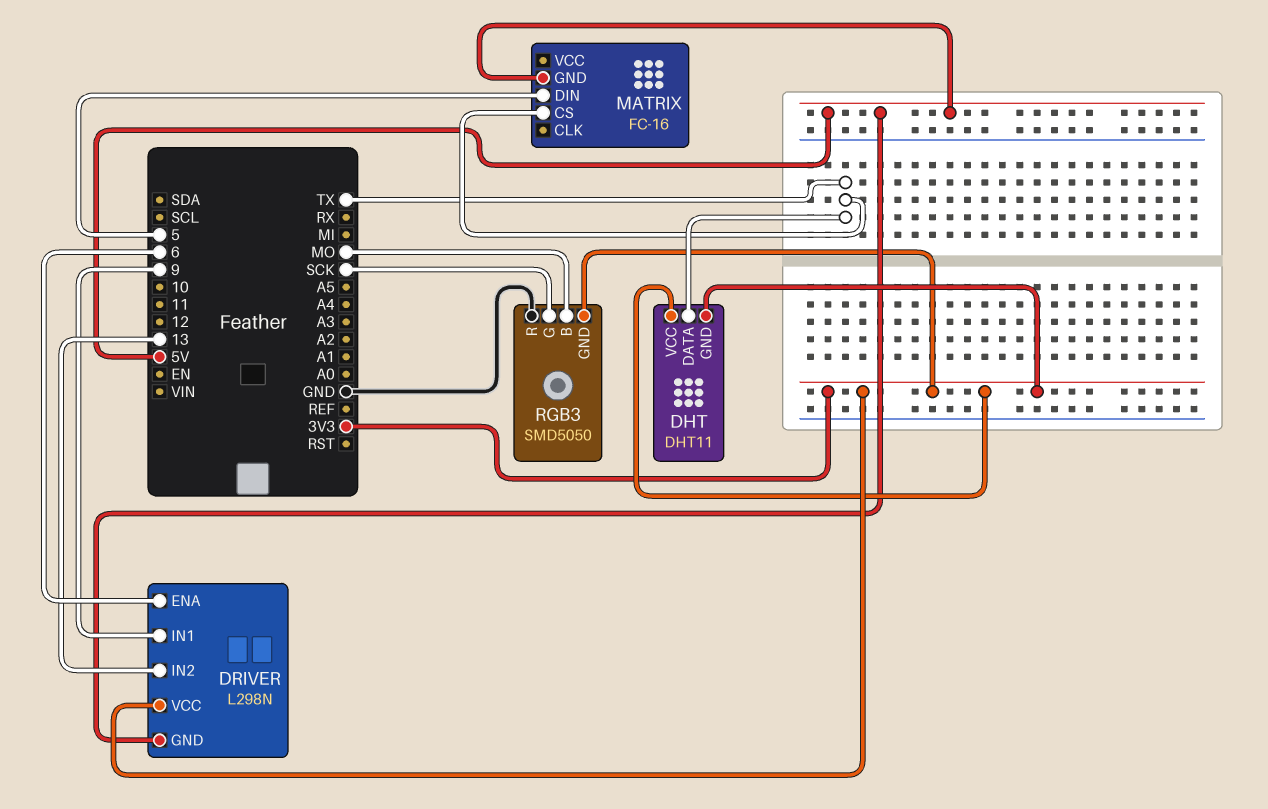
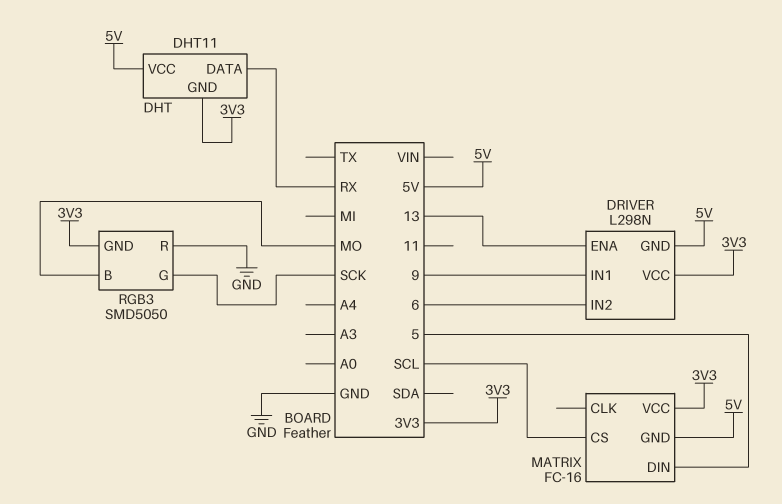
DHT pin DATA: TX -> RX
DHT pin VCC: 3V3 -> 5V
DRIVER pin ENA: 6 -> 13
DRIVER pin IN2: 13 -> 6
MATRIX pin CS: TX -> SCL
MATRIX pin VCC: none -> 3V3

